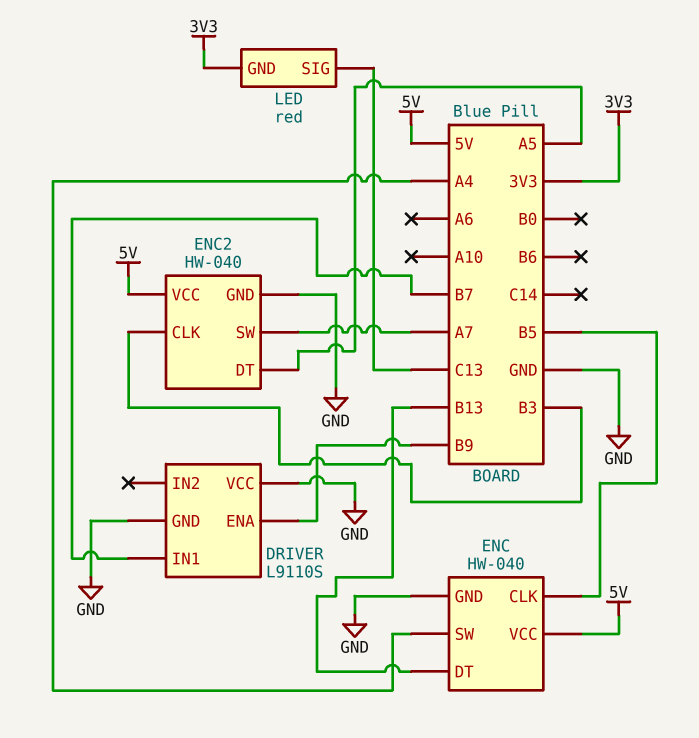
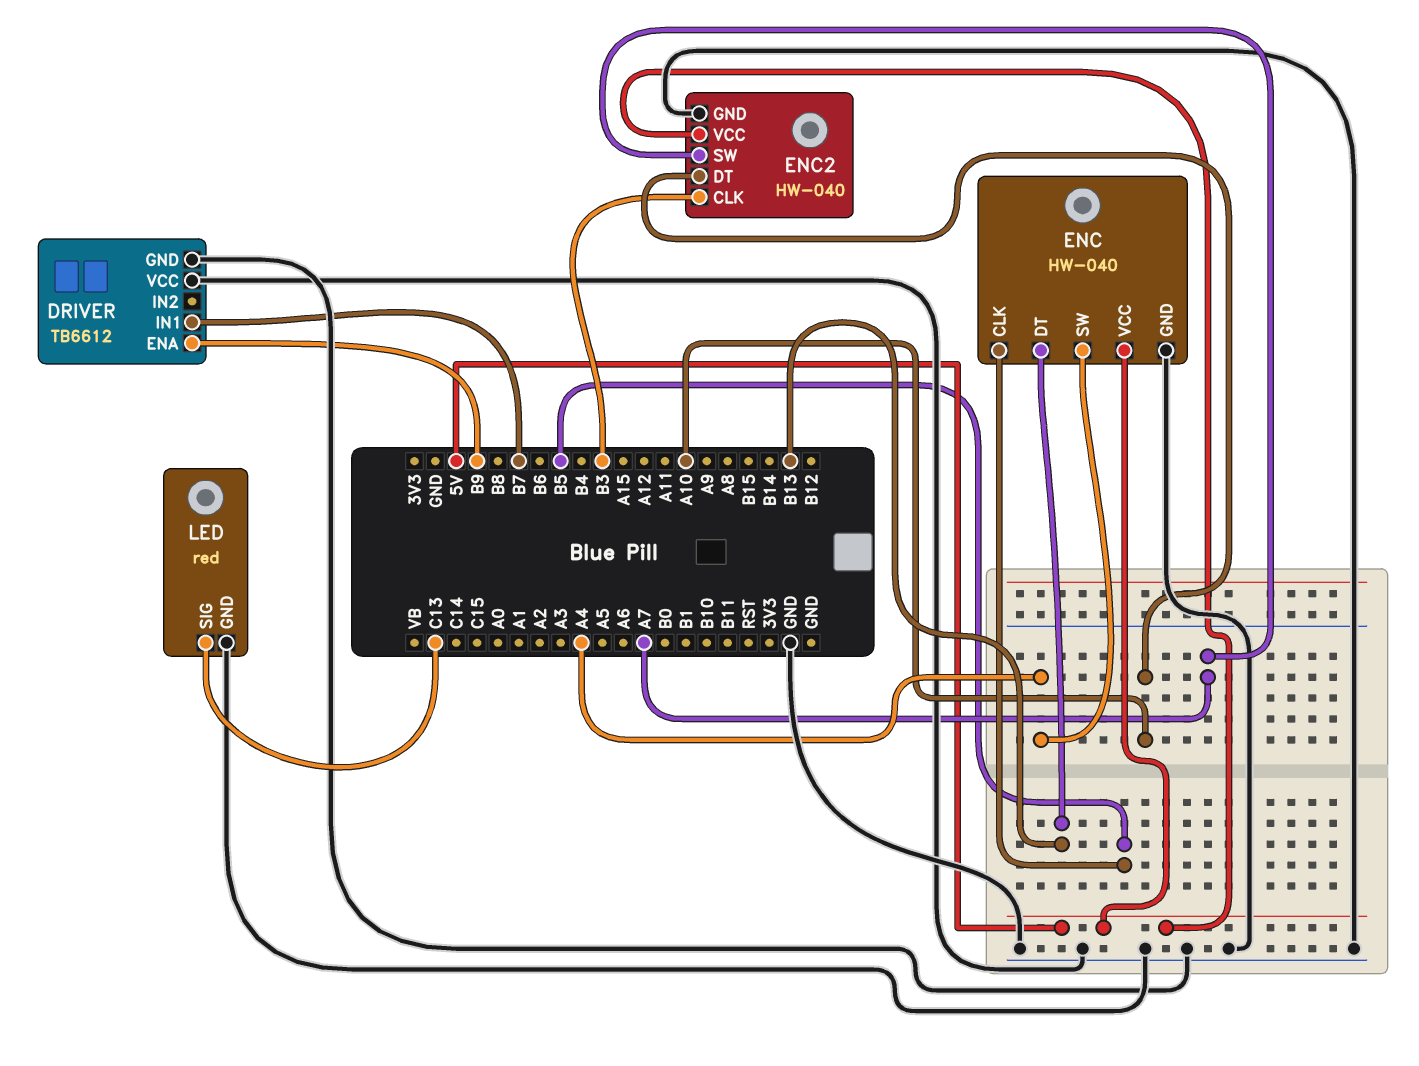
DRIVER: L9110S -> TB6612
ENC2 pin DT: A5 -> A10
LED pin GND: 3V3 -> GND

